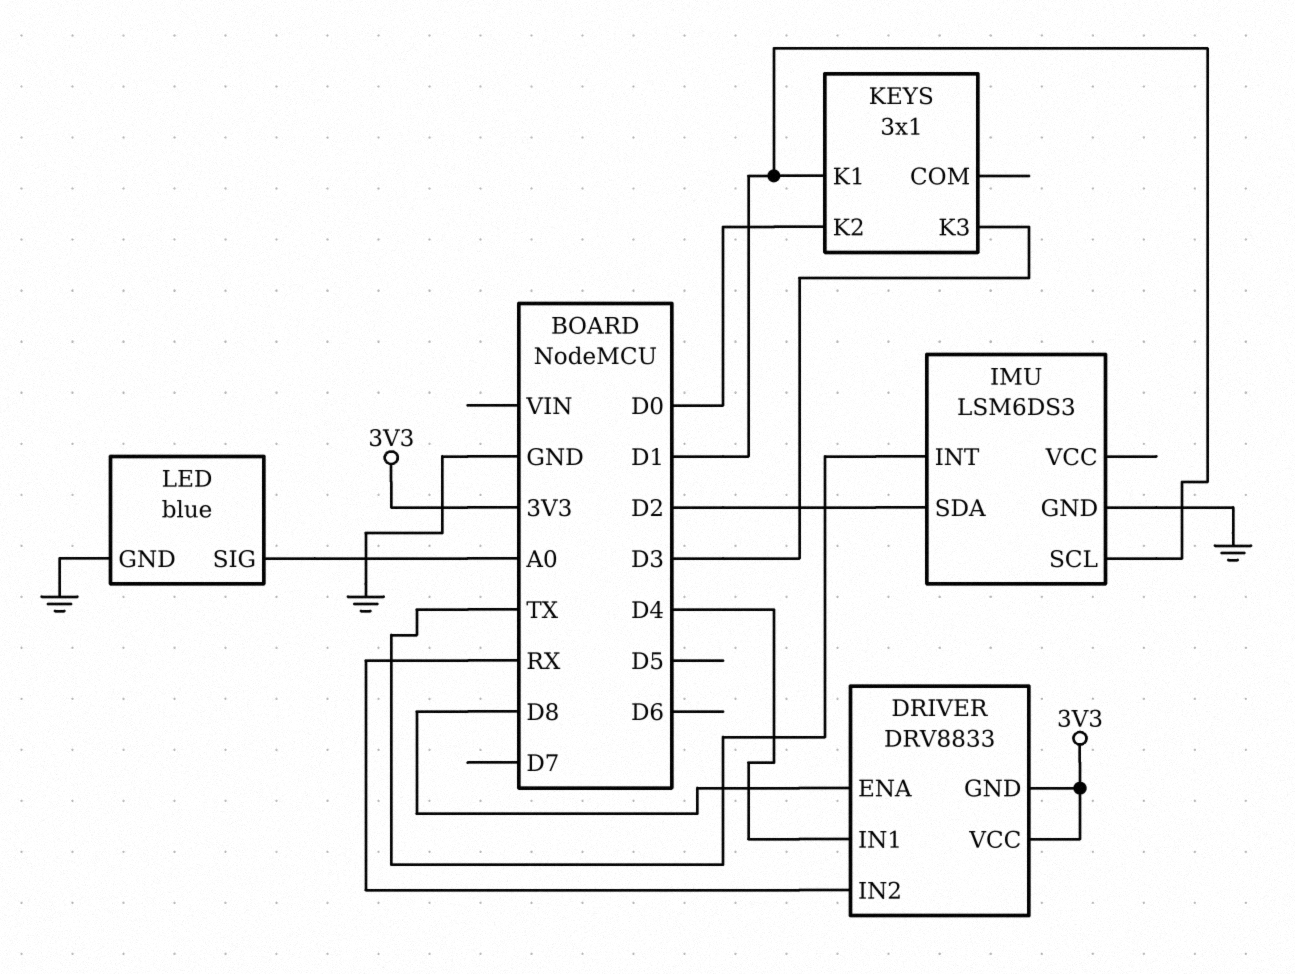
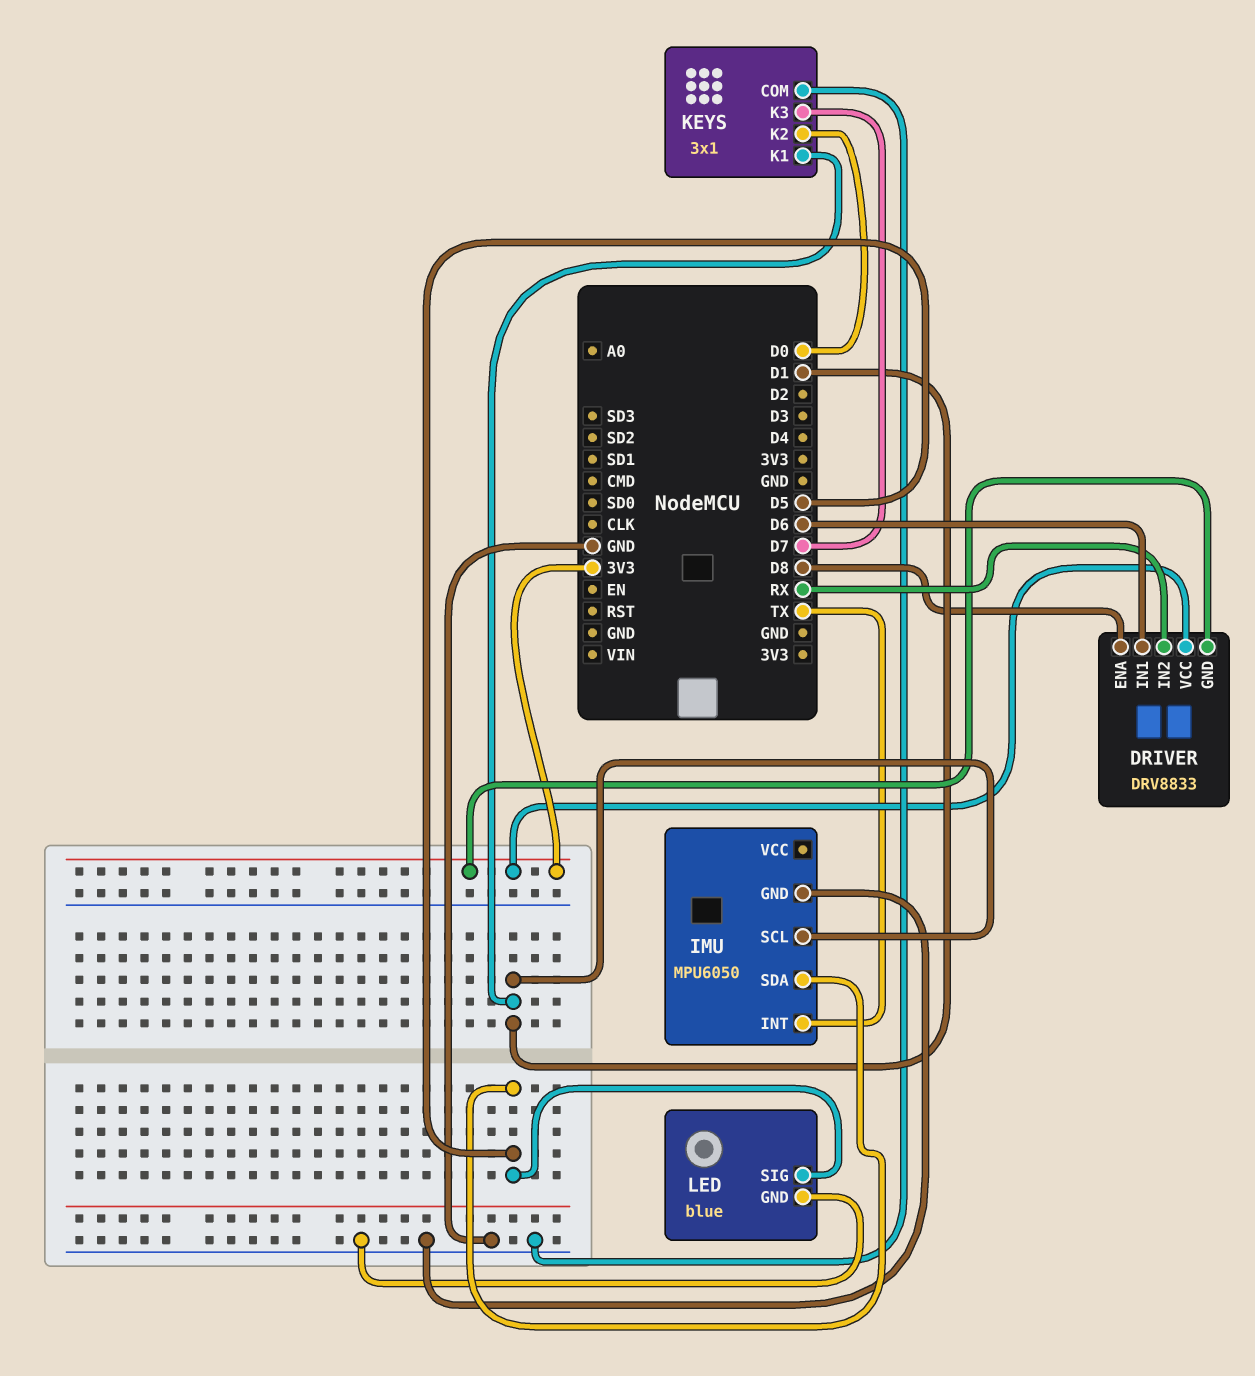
DRIVER pin IN1: D4 -> D6
IMU: LSM6DS3 -> MPU6050
IMU pin SDA: D2 -> D5
KEYS pin COM: none -> GND
KEYS pin K3: D3 -> D7
LED pin SIG: A0 -> D5

